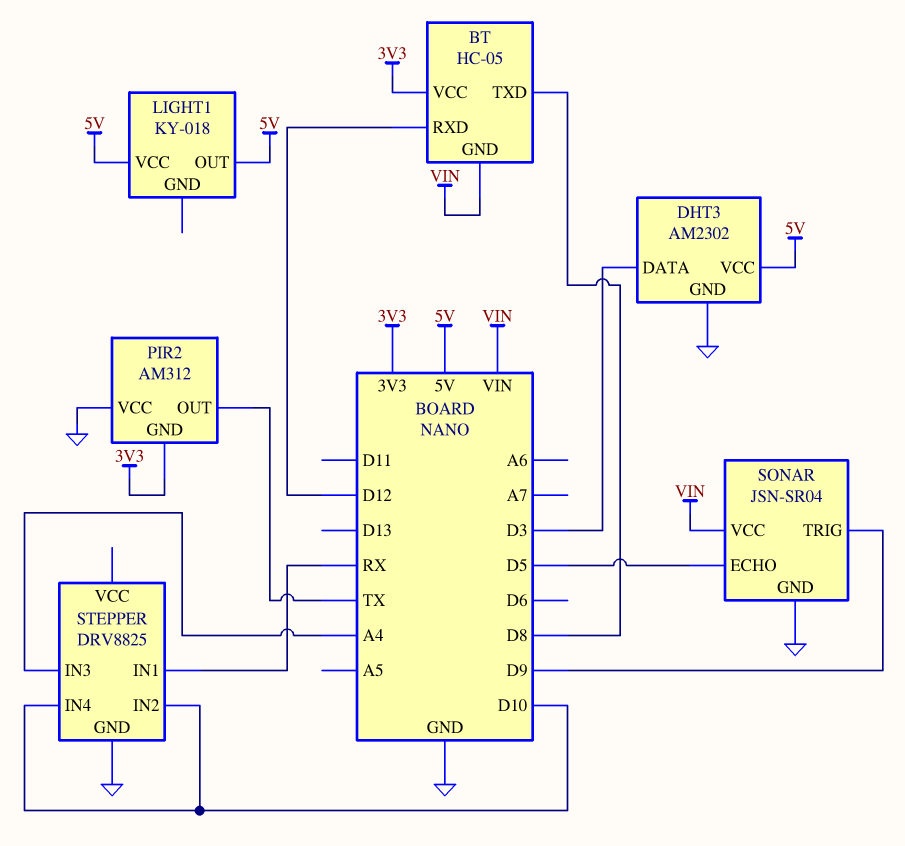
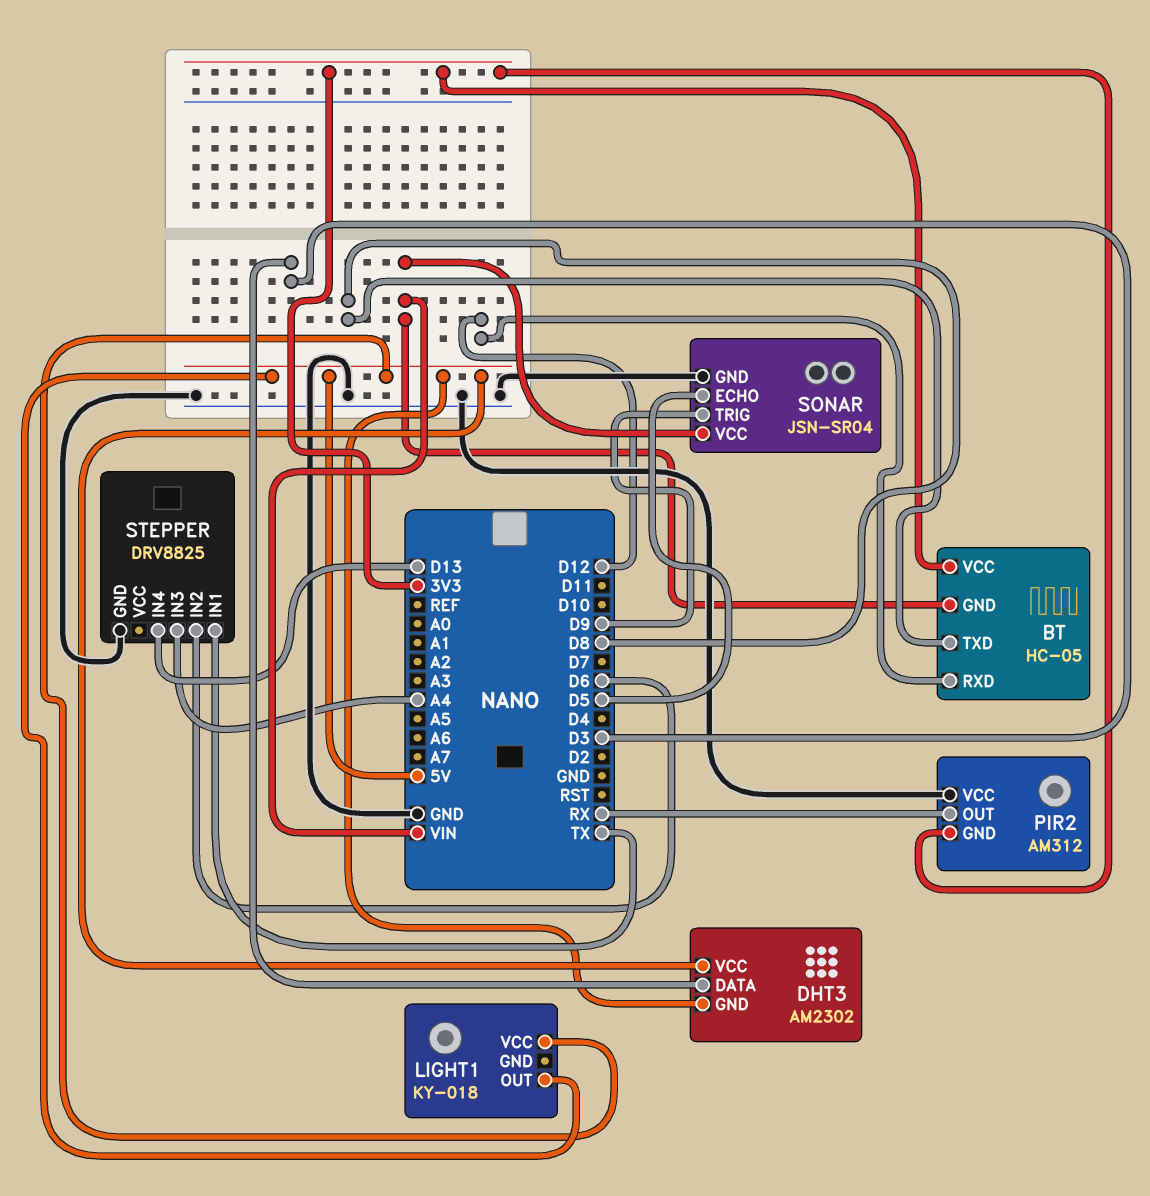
DHT3 pin GND: GND -> 5V
PIR2 pin OUT: TX -> RX
STEPPER pin IN1: RX -> TX
STEPPER pin IN2: D10 -> D6
STEPPER pin IN4: D10 -> D13

